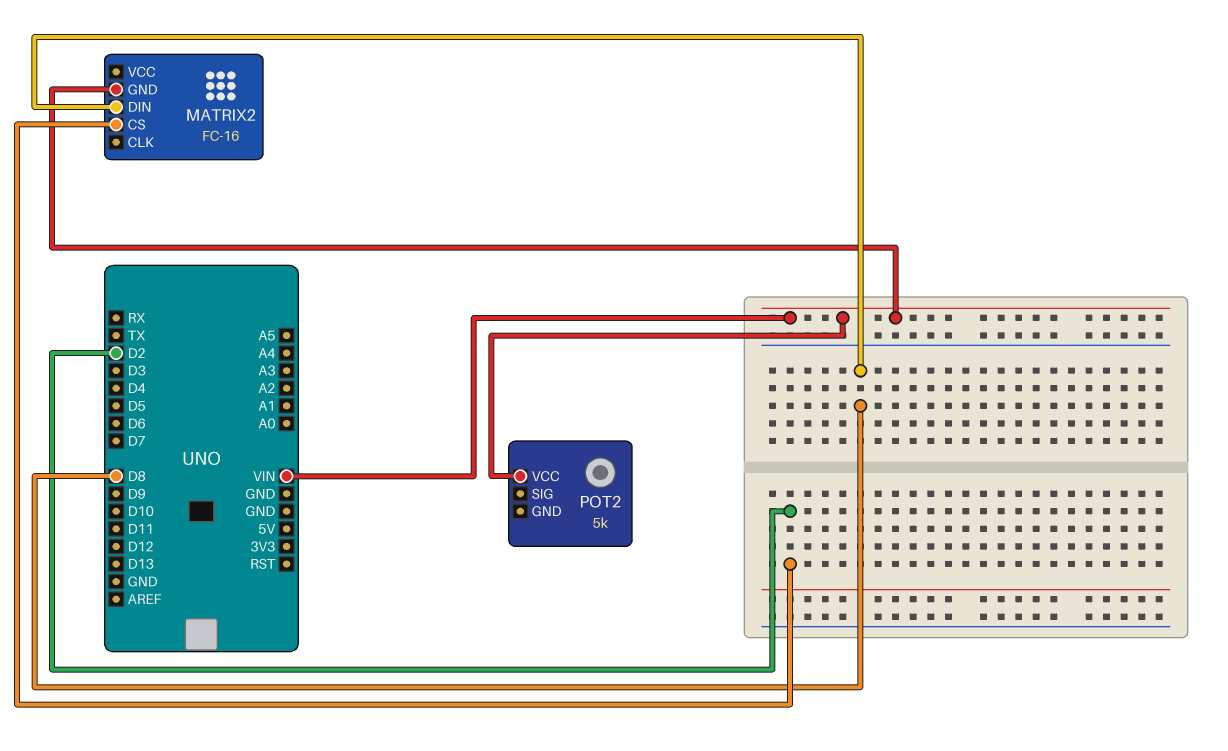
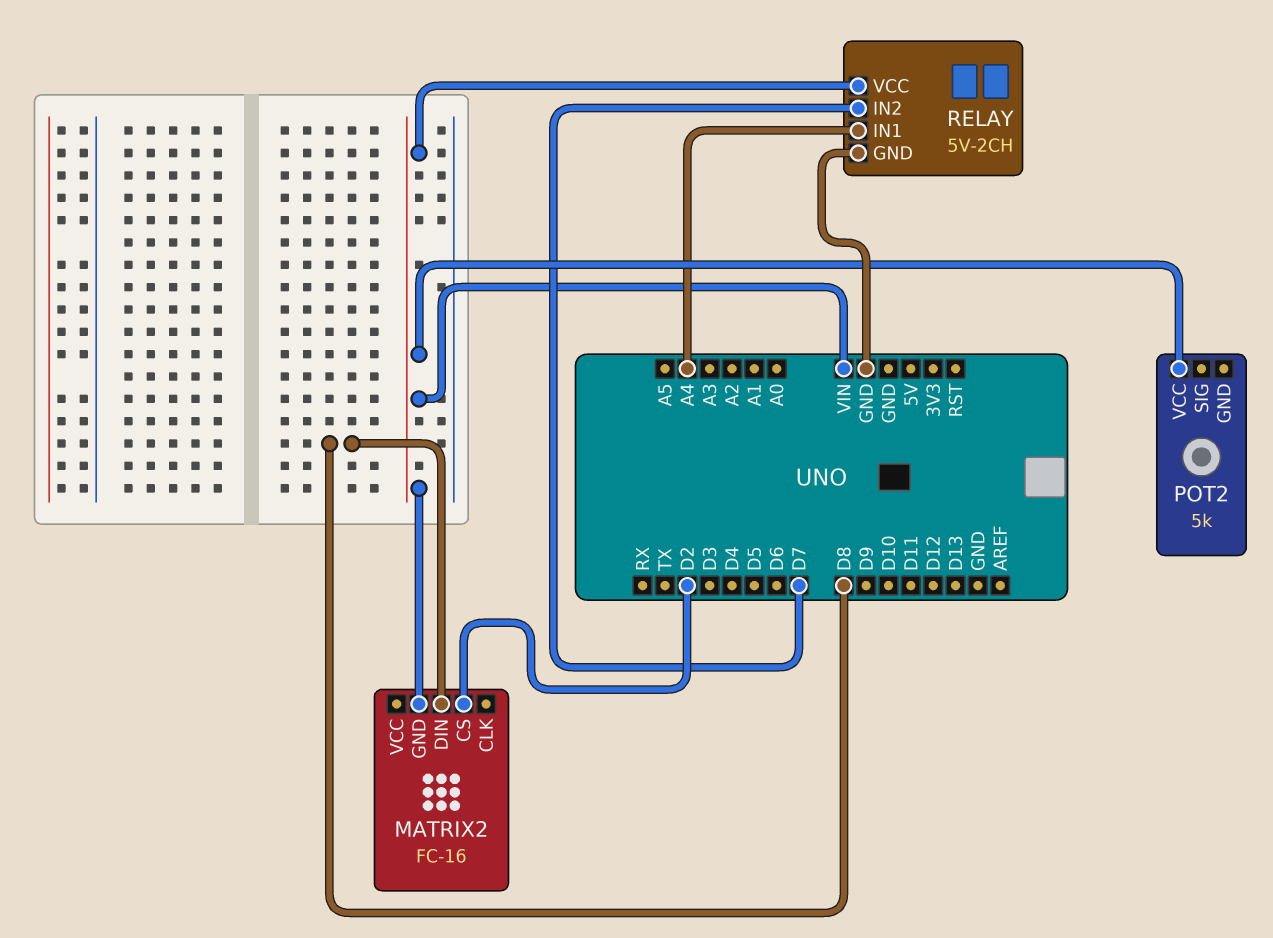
RELAY: none -> 5V-2CH
RELAY pin GND: none -> GND
RELAY pin IN1: none -> A4
RELAY pin IN2: none -> D7
RELAY pin VCC: none -> VIN

